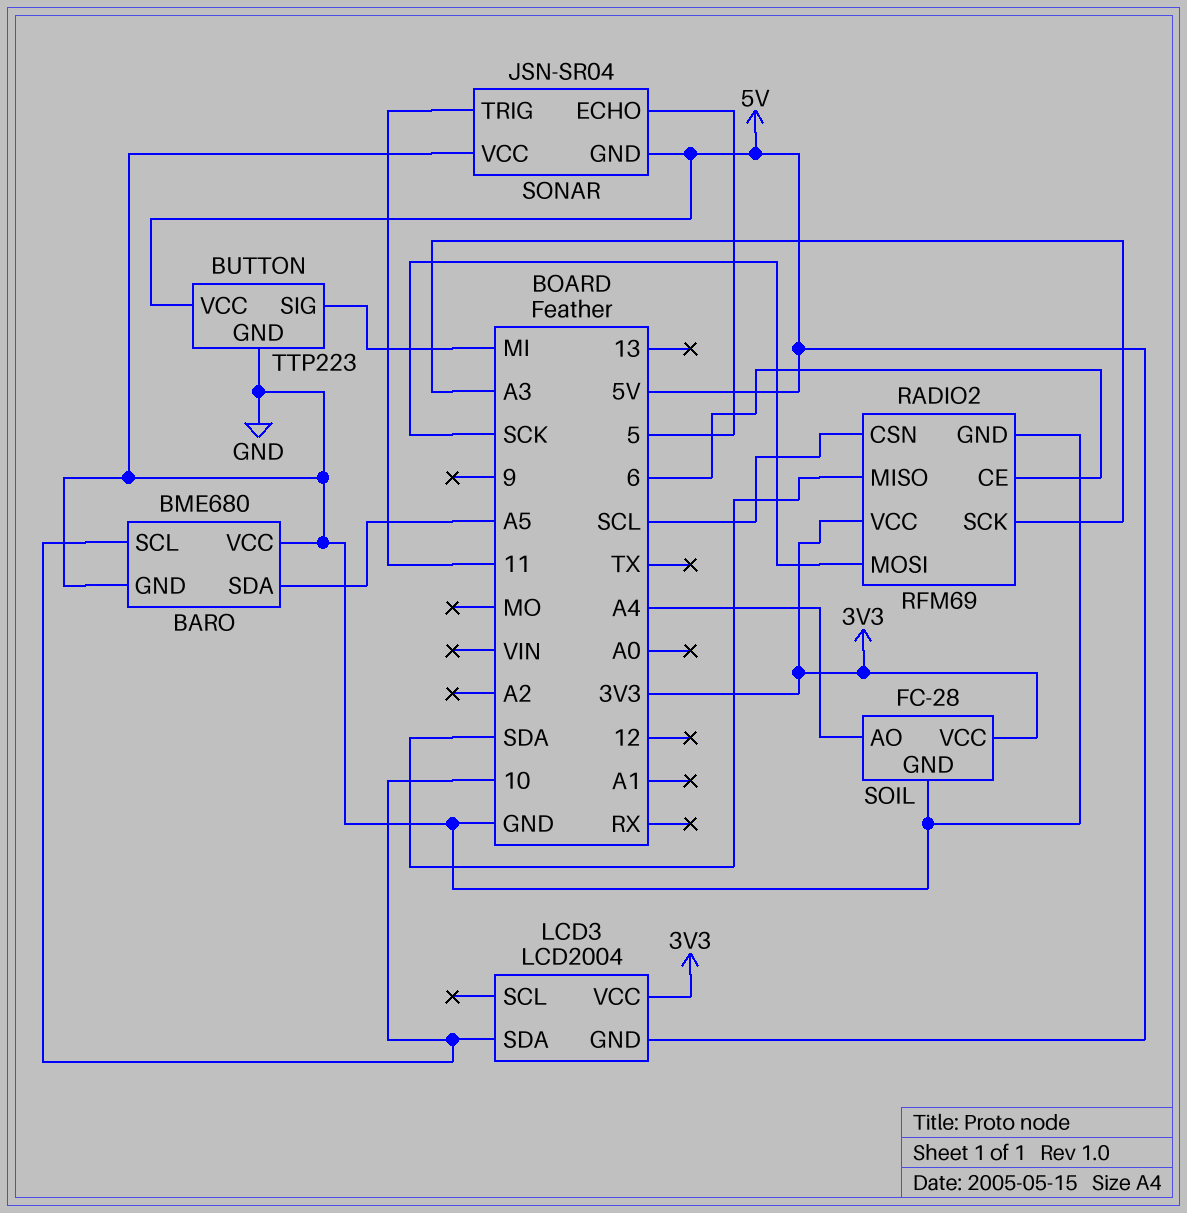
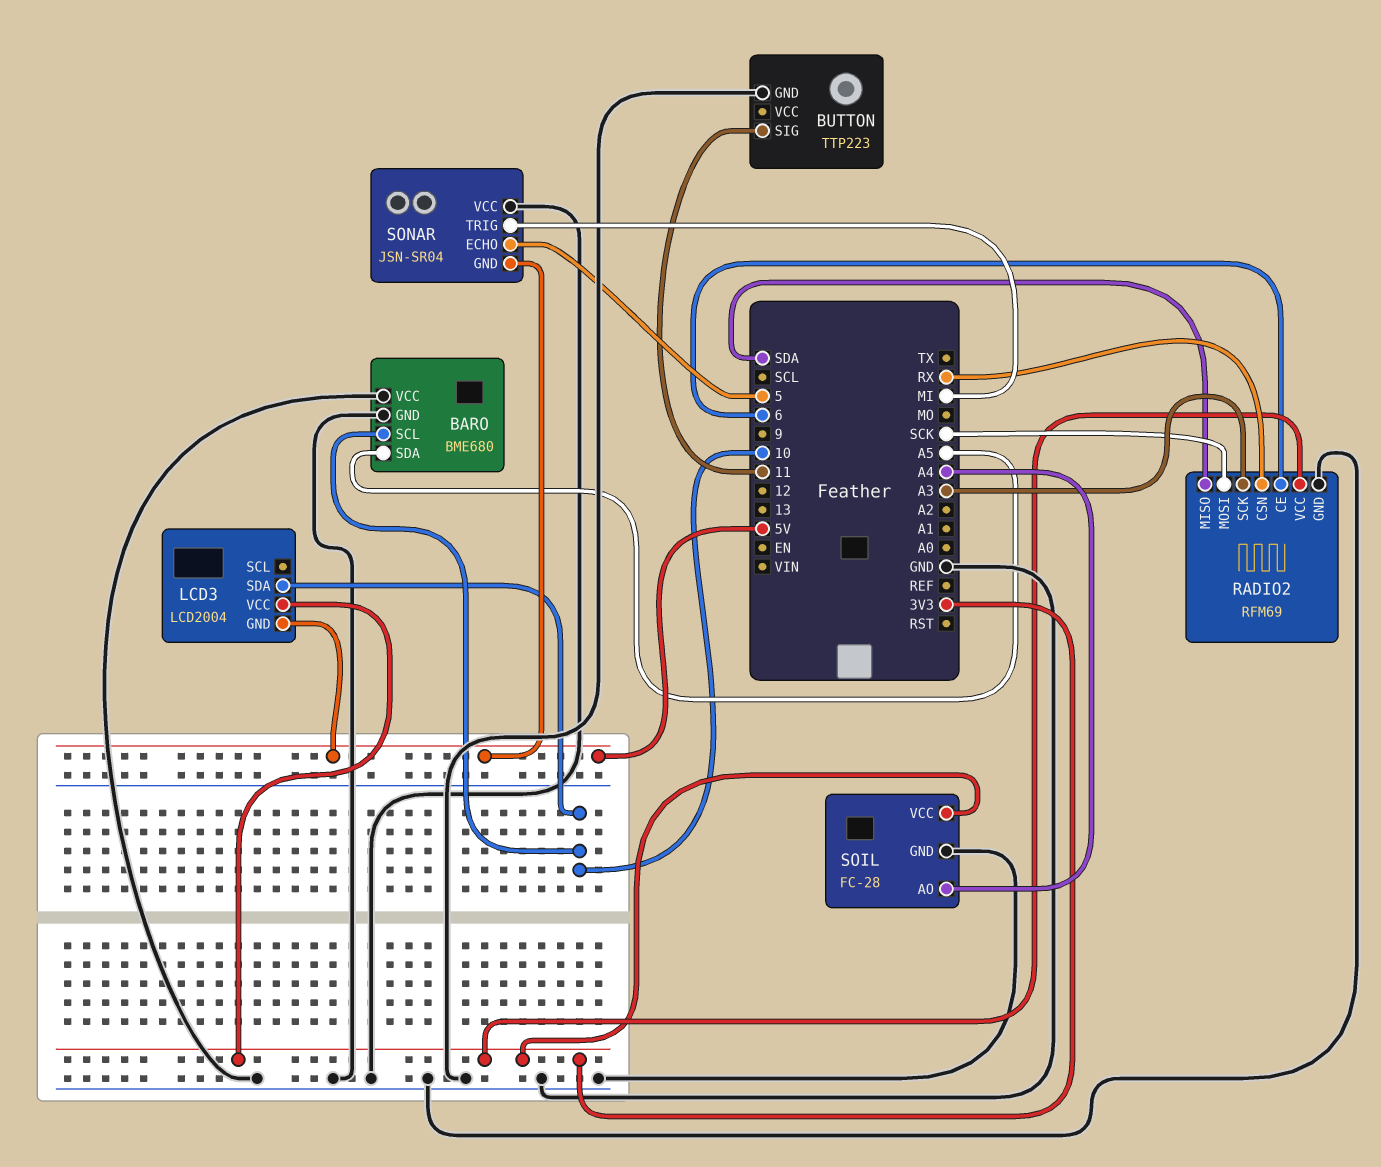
BUTTON pin SIG: MI -> 11
BUTTON pin VCC: 5V -> none
RADIO2 pin CSN: SCL -> RX
SONAR pin TRIG: 11 -> MI

